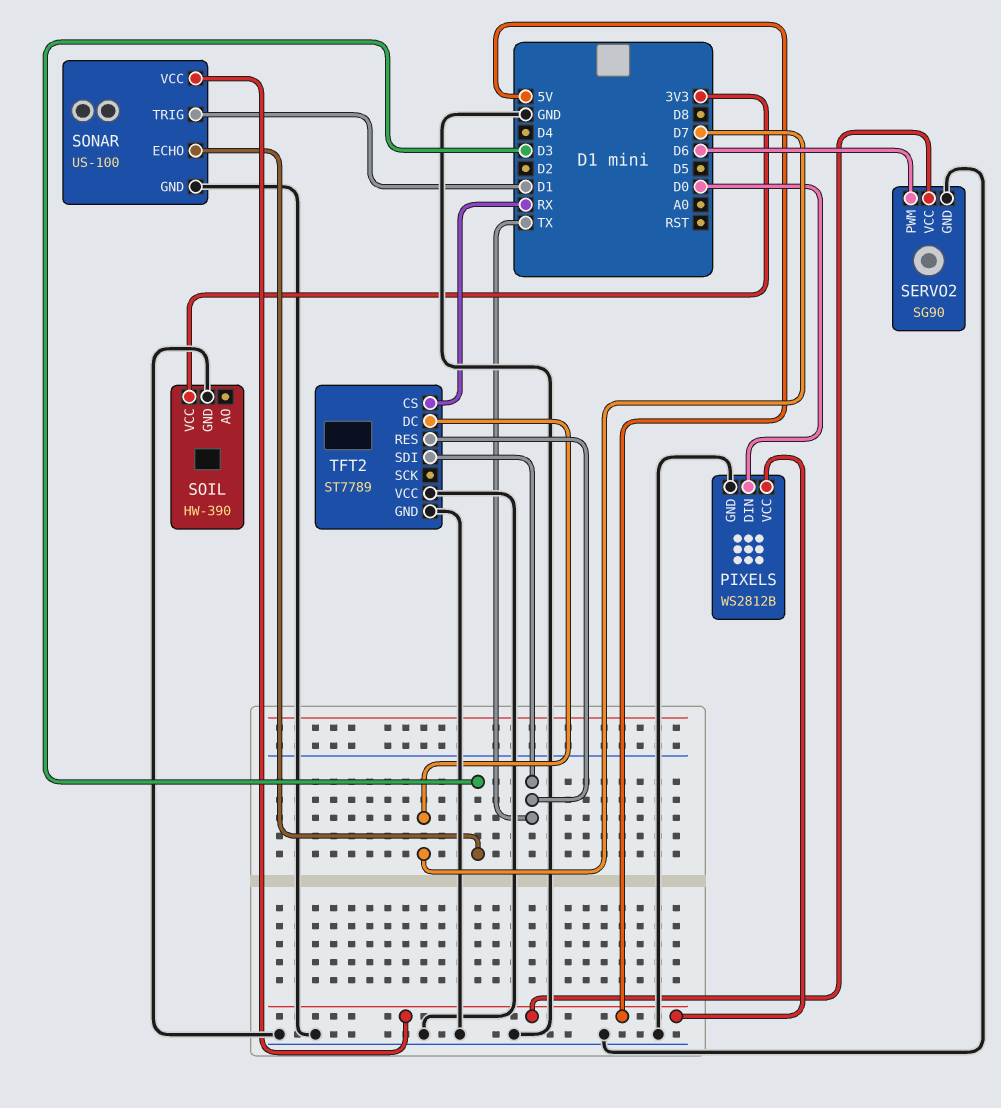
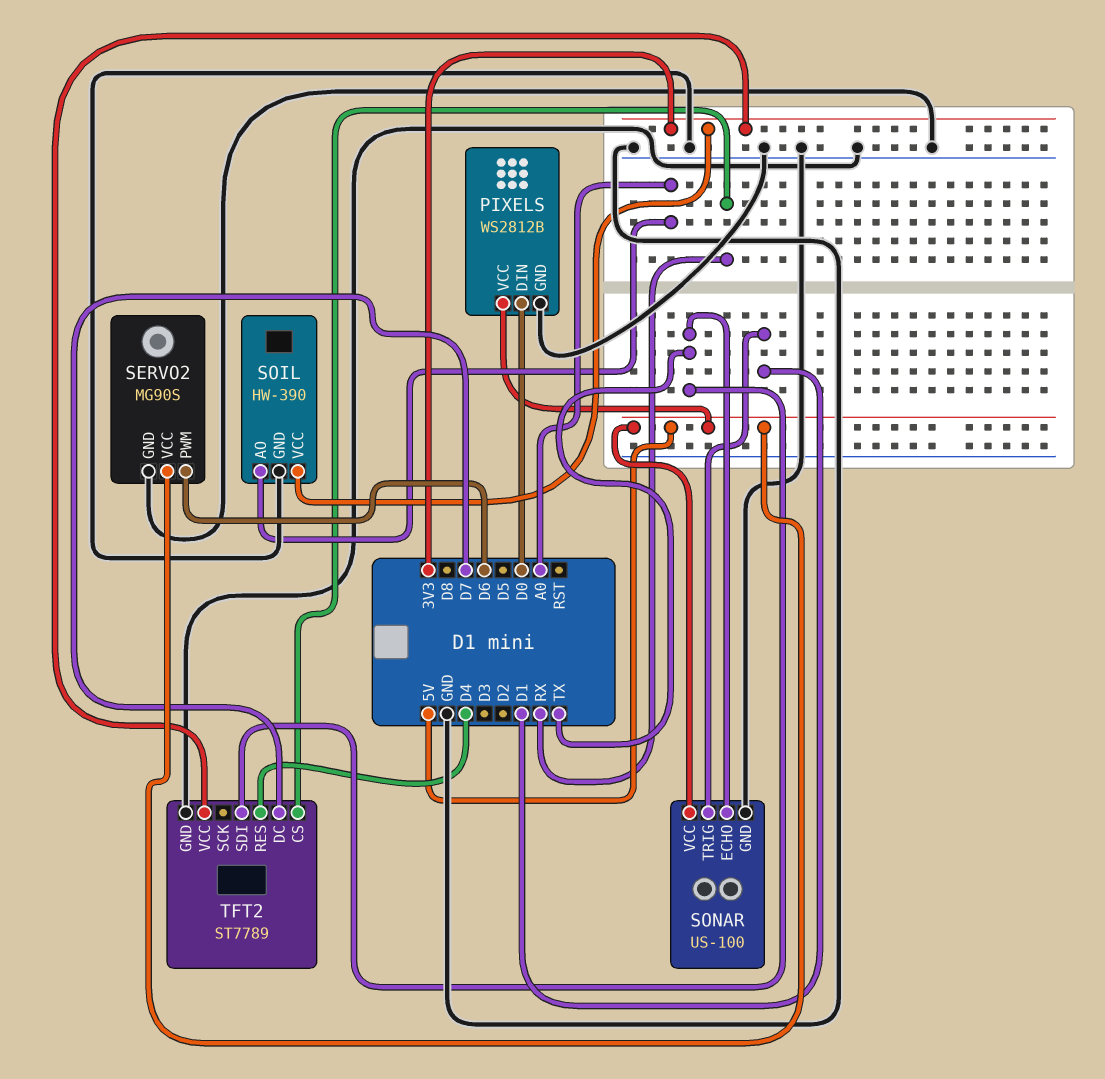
SERVO2: SG90 -> MG90S
SOIL pin AO: none -> A0
SONAR pin ECHO: D3 -> TX
TFT2 pin RES: TX -> D4
TFT2 pin VCC: GND -> 3V3

